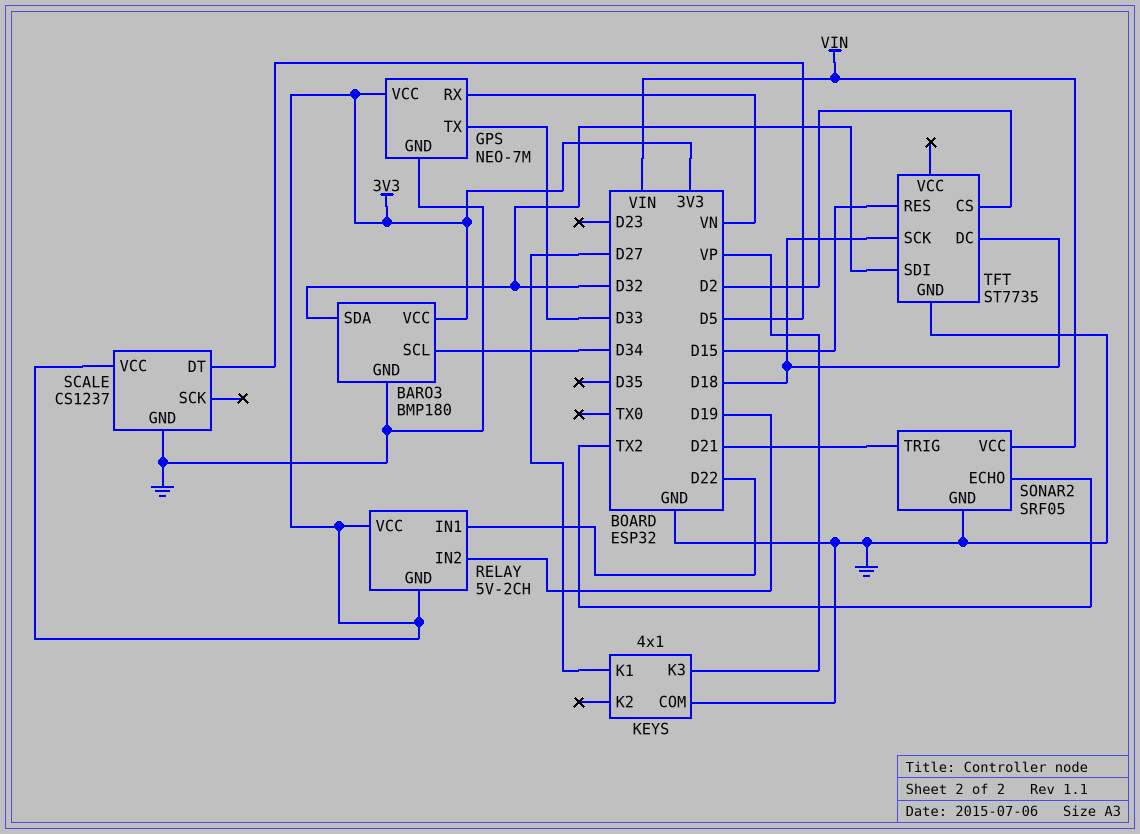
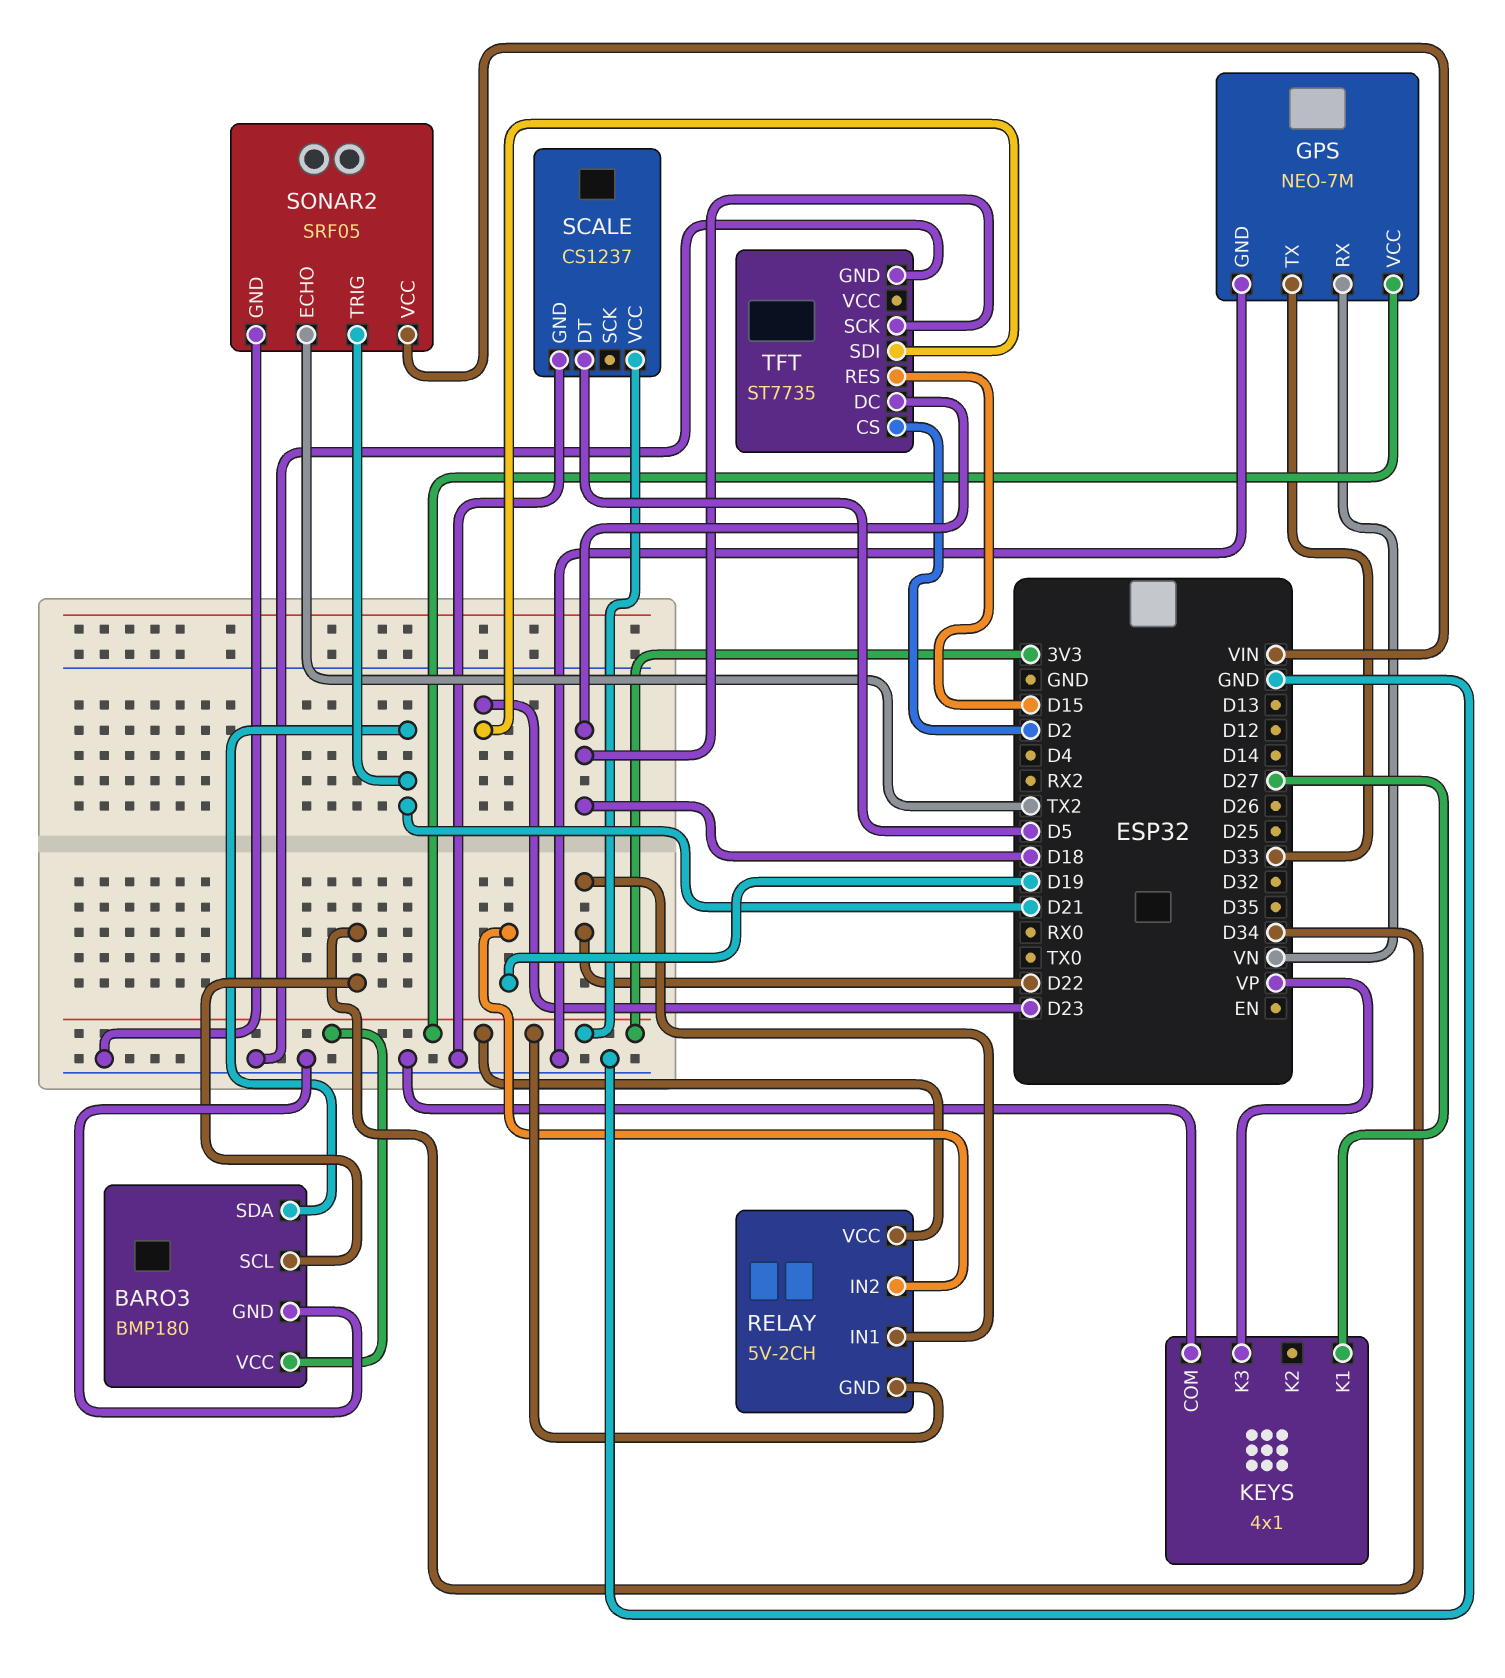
BARO3 pin SDA: D32 -> D21
TFT pin SDI: D32 -> D23

